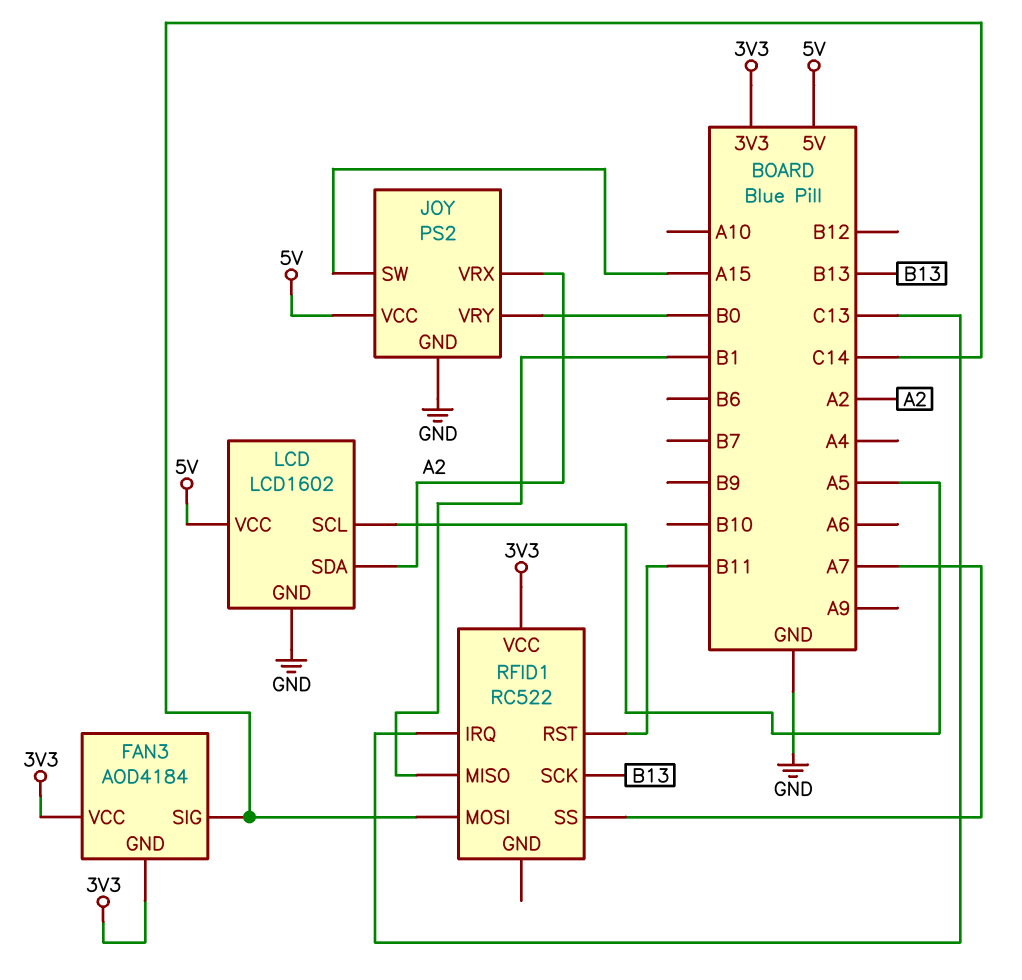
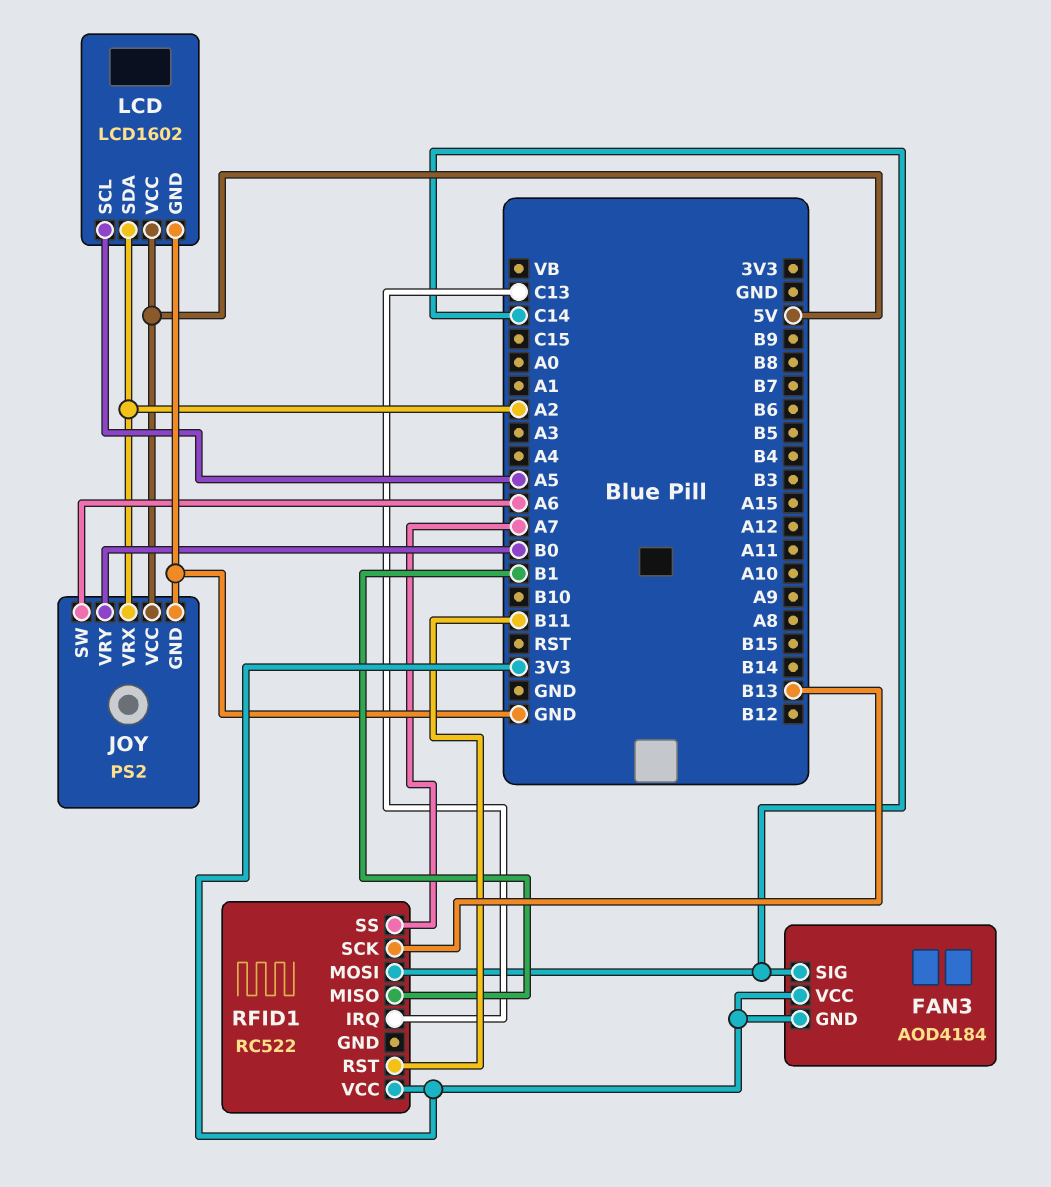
JOY pin SW: A15 -> A6

